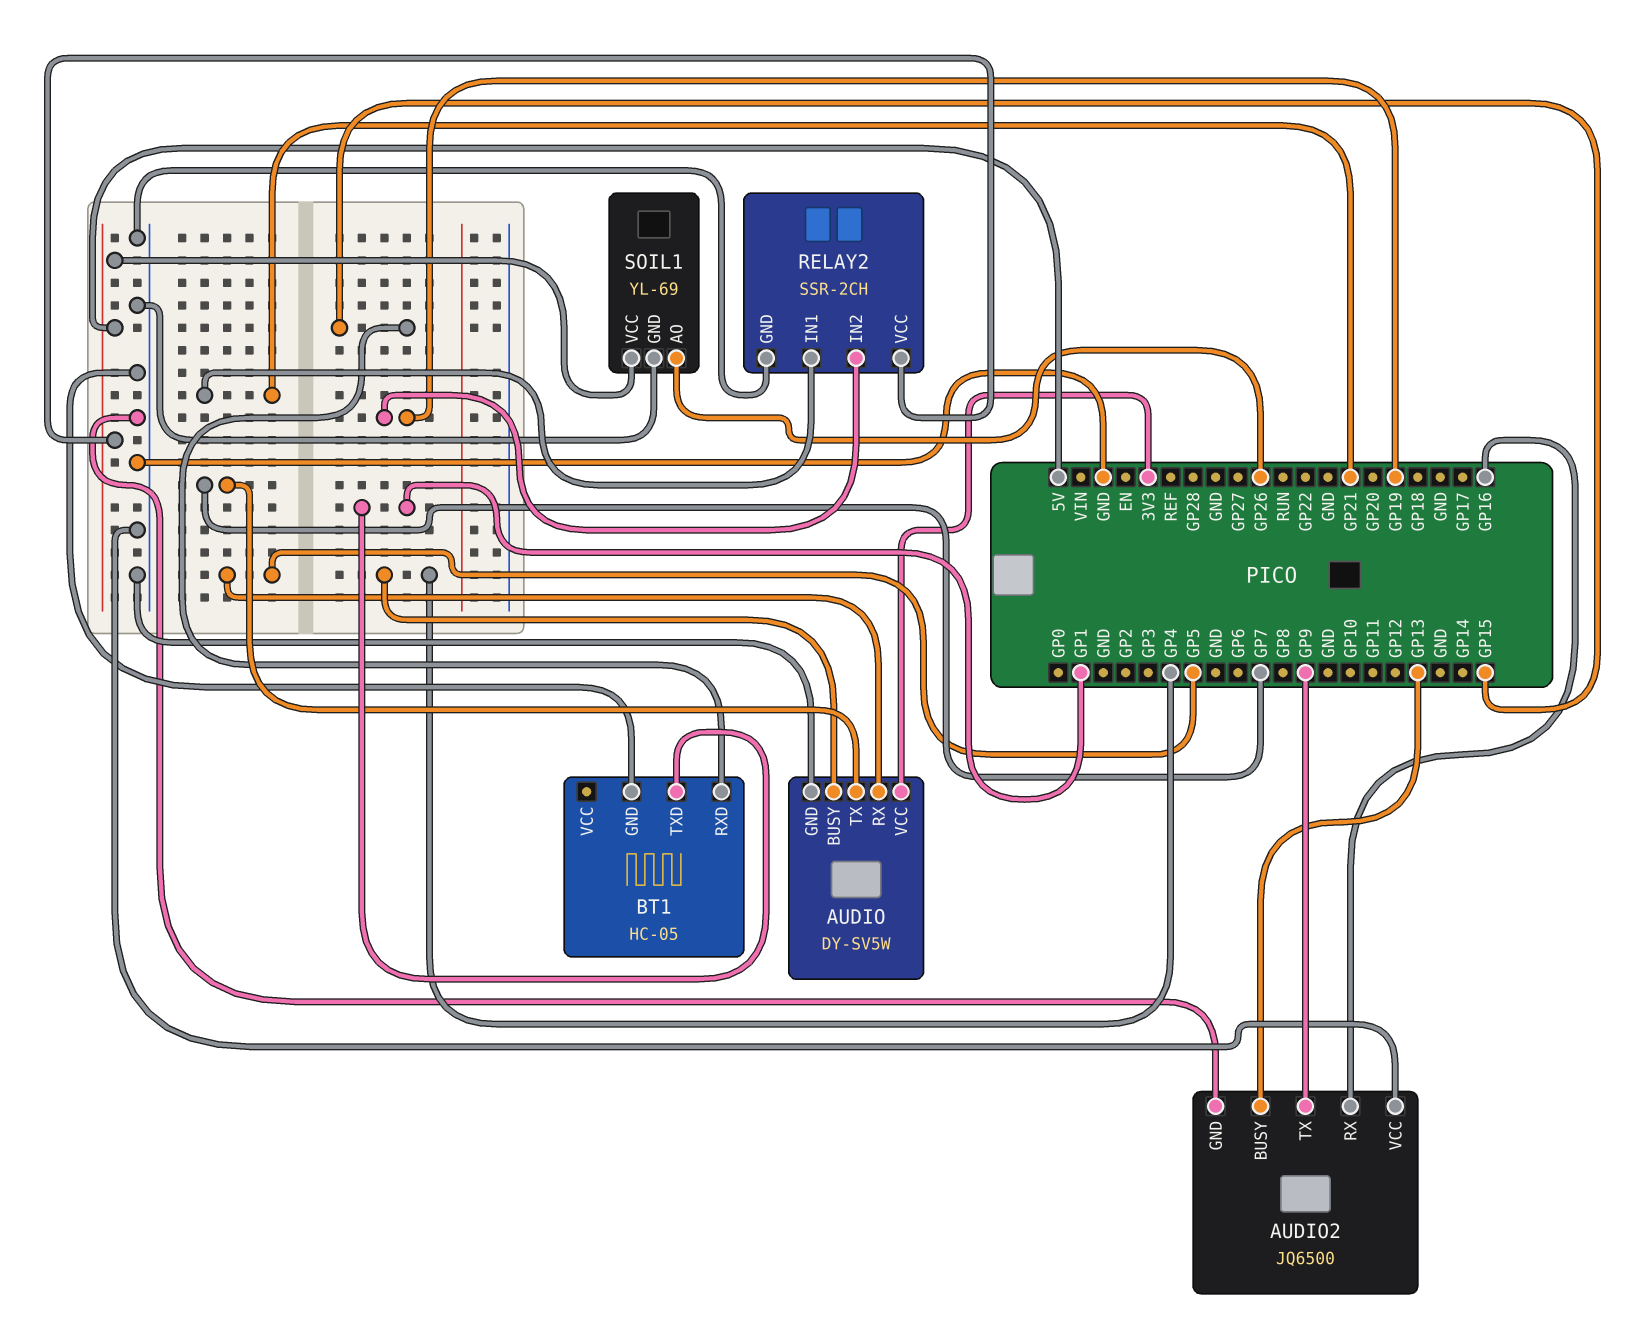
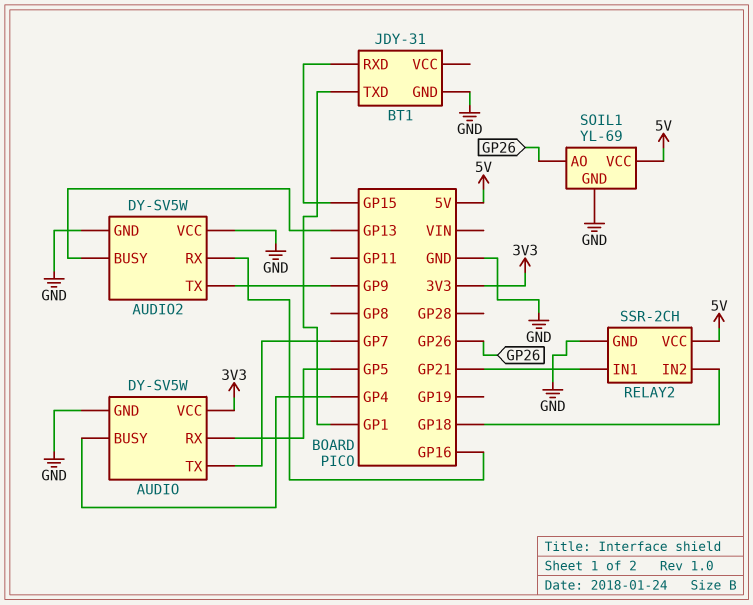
AUDIO2: JQ6500 -> DY-SV5W
BT1: HC-05 -> JDY-31
RELAY2 pin IN2: GP19 -> GP18

